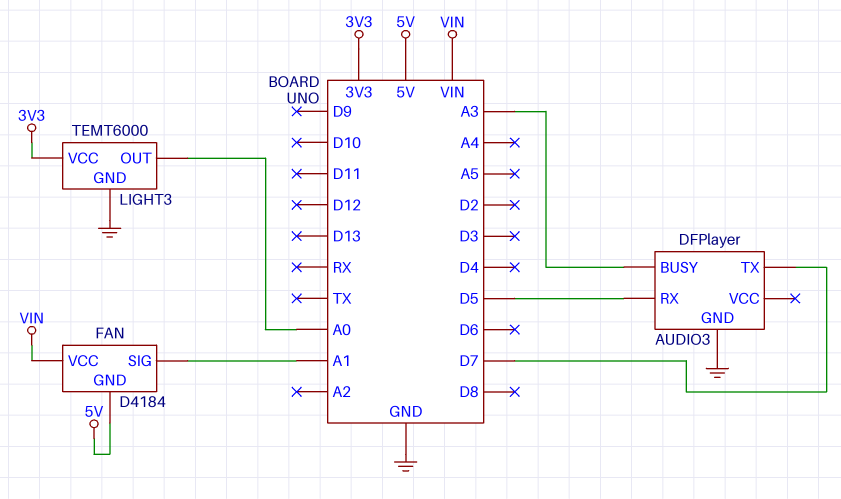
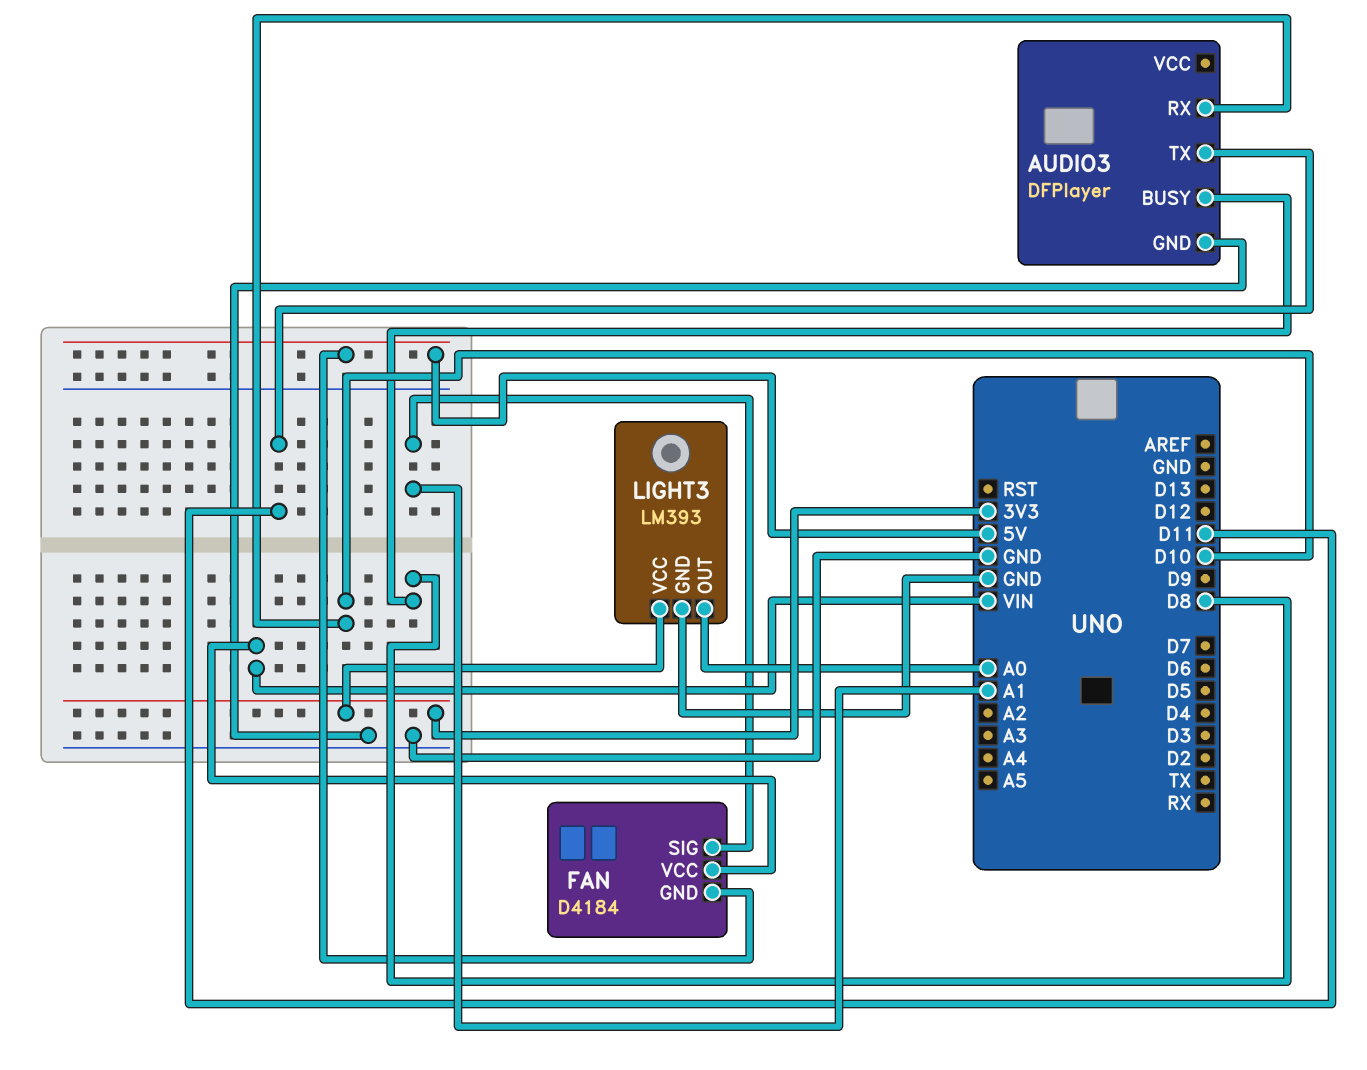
AUDIO3 pin BUSY: A3 -> D8
AUDIO3 pin RX: D5 -> D10
AUDIO3 pin TX: D7 -> D11
LIGHT3: TEMT6000 -> LM393

